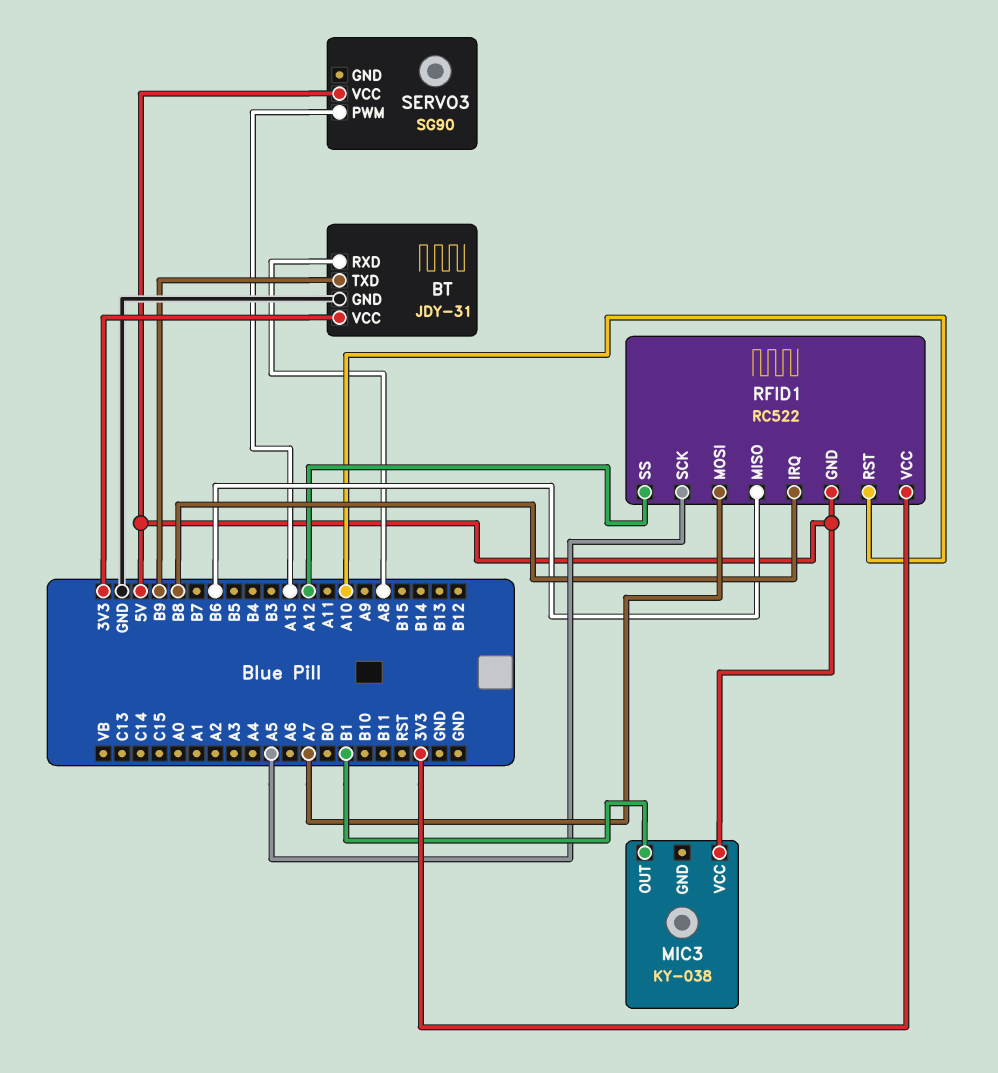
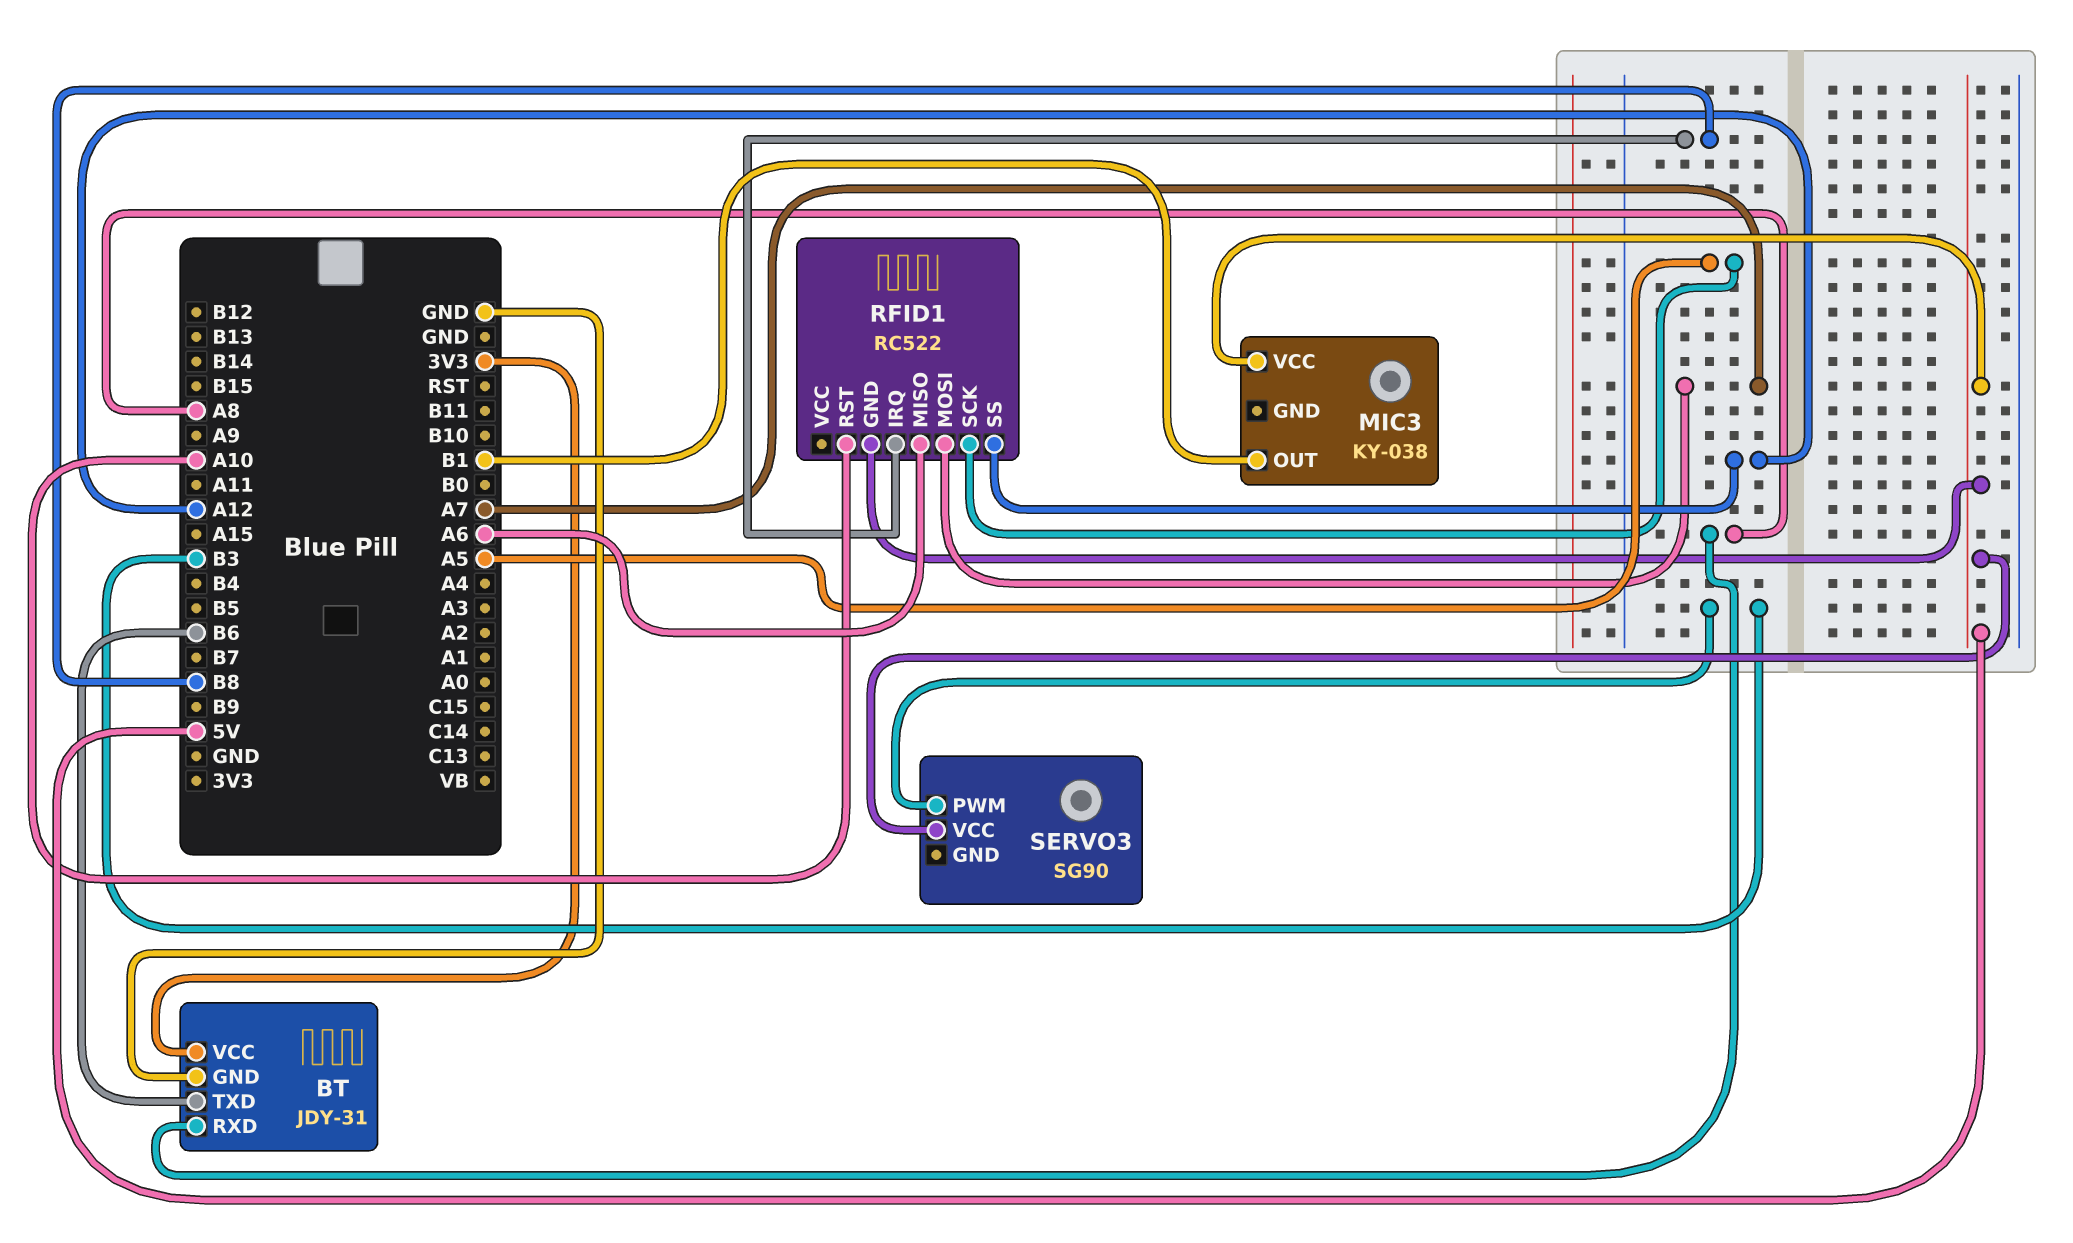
BT pin TXD: B9 -> B6
RFID1 pin MISO: B6 -> A6
RFID1 pin VCC: 3V3 -> none
SERVO3 pin PWM: A15 -> B3

